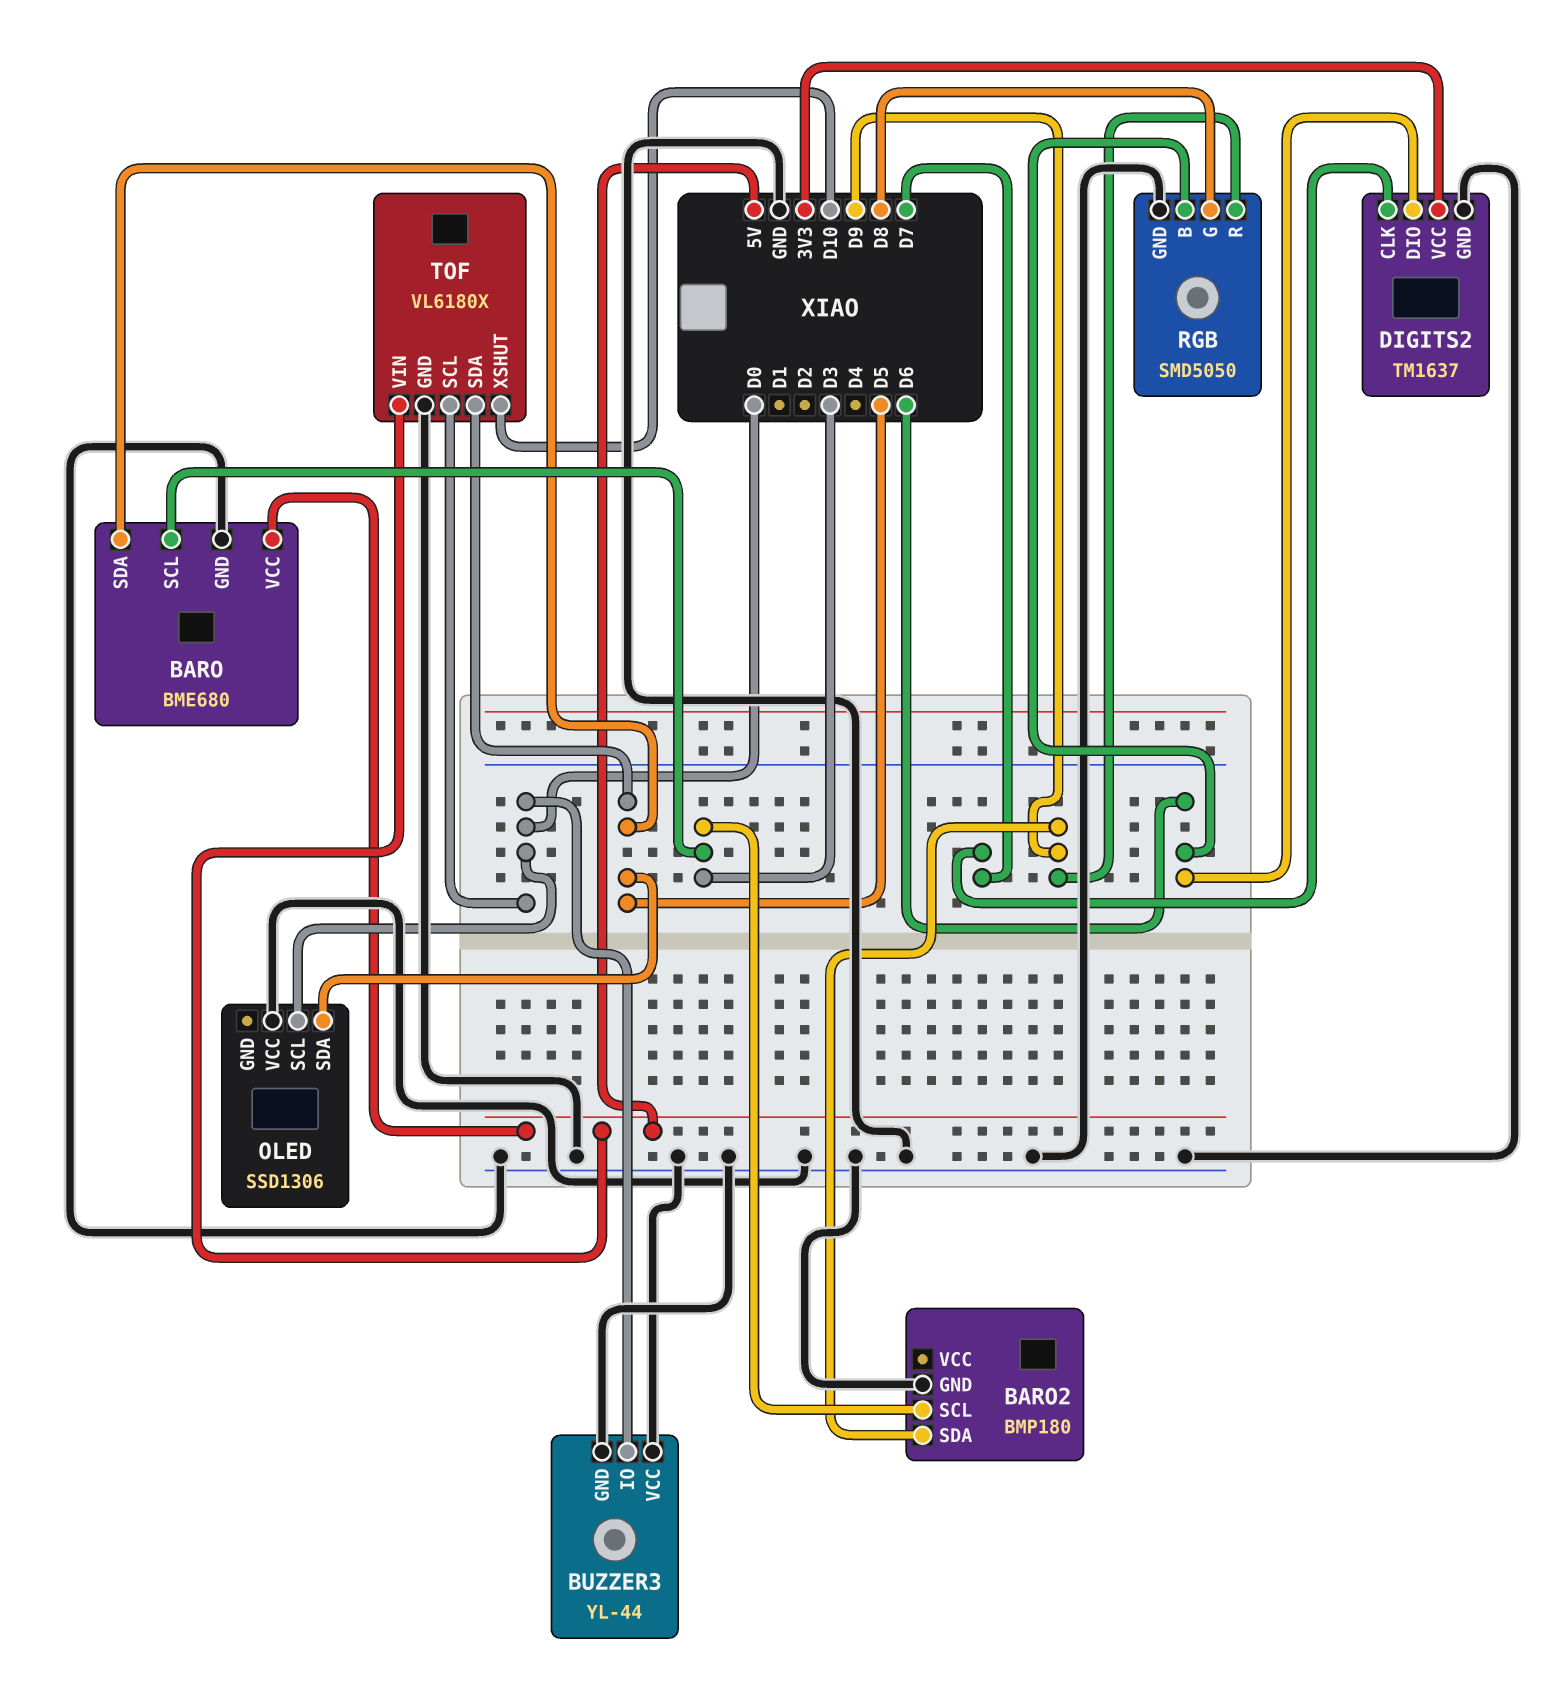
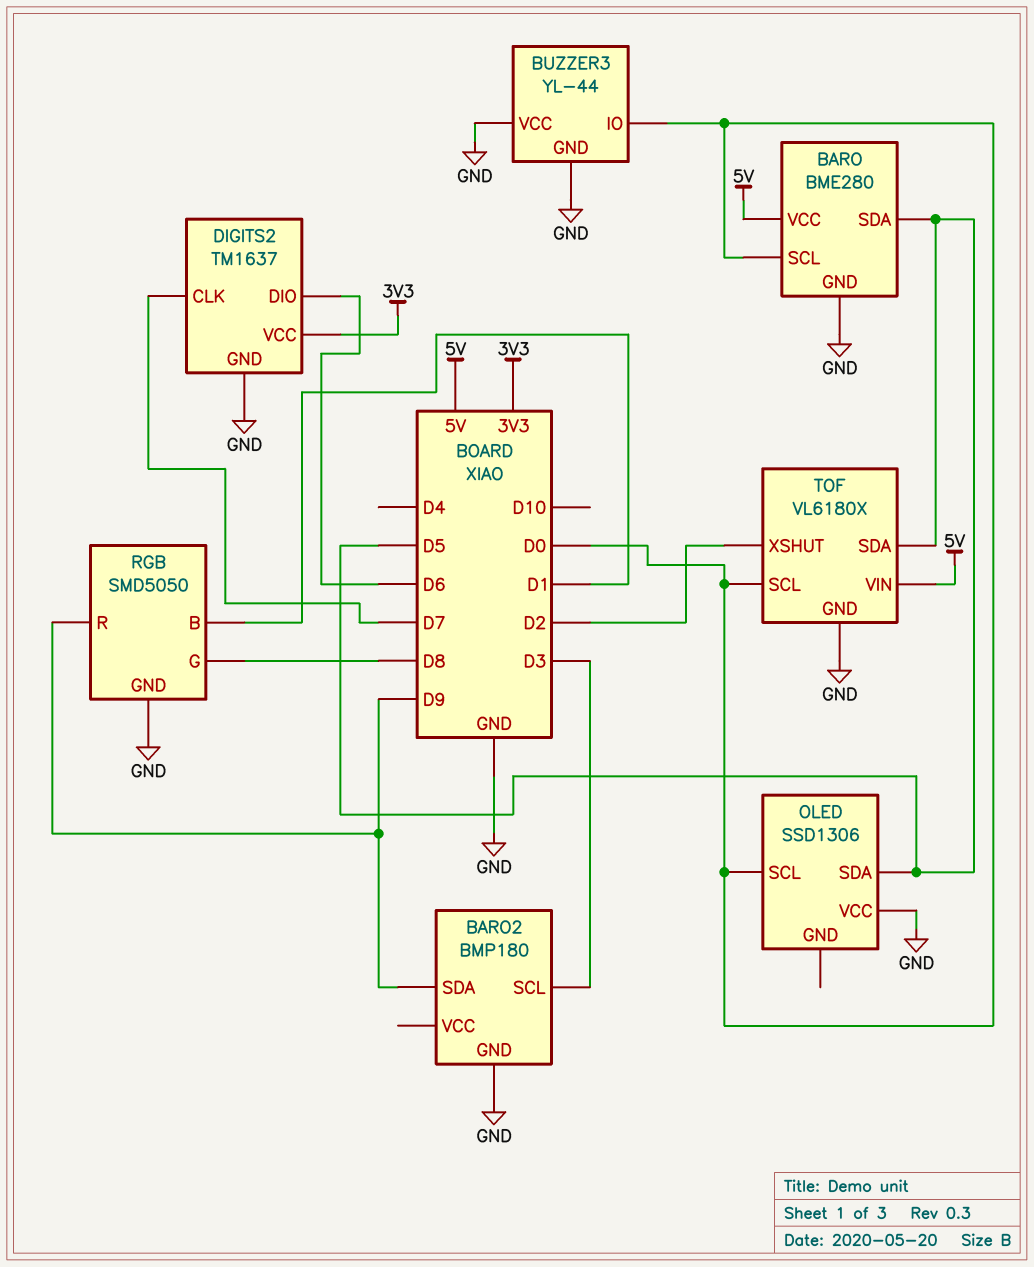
BARO: BME680 -> BME280
BARO pin SCL: D3 -> D0
RGB pin B: D6 -> D1
TOF pin XSHUT: D10 -> D2

